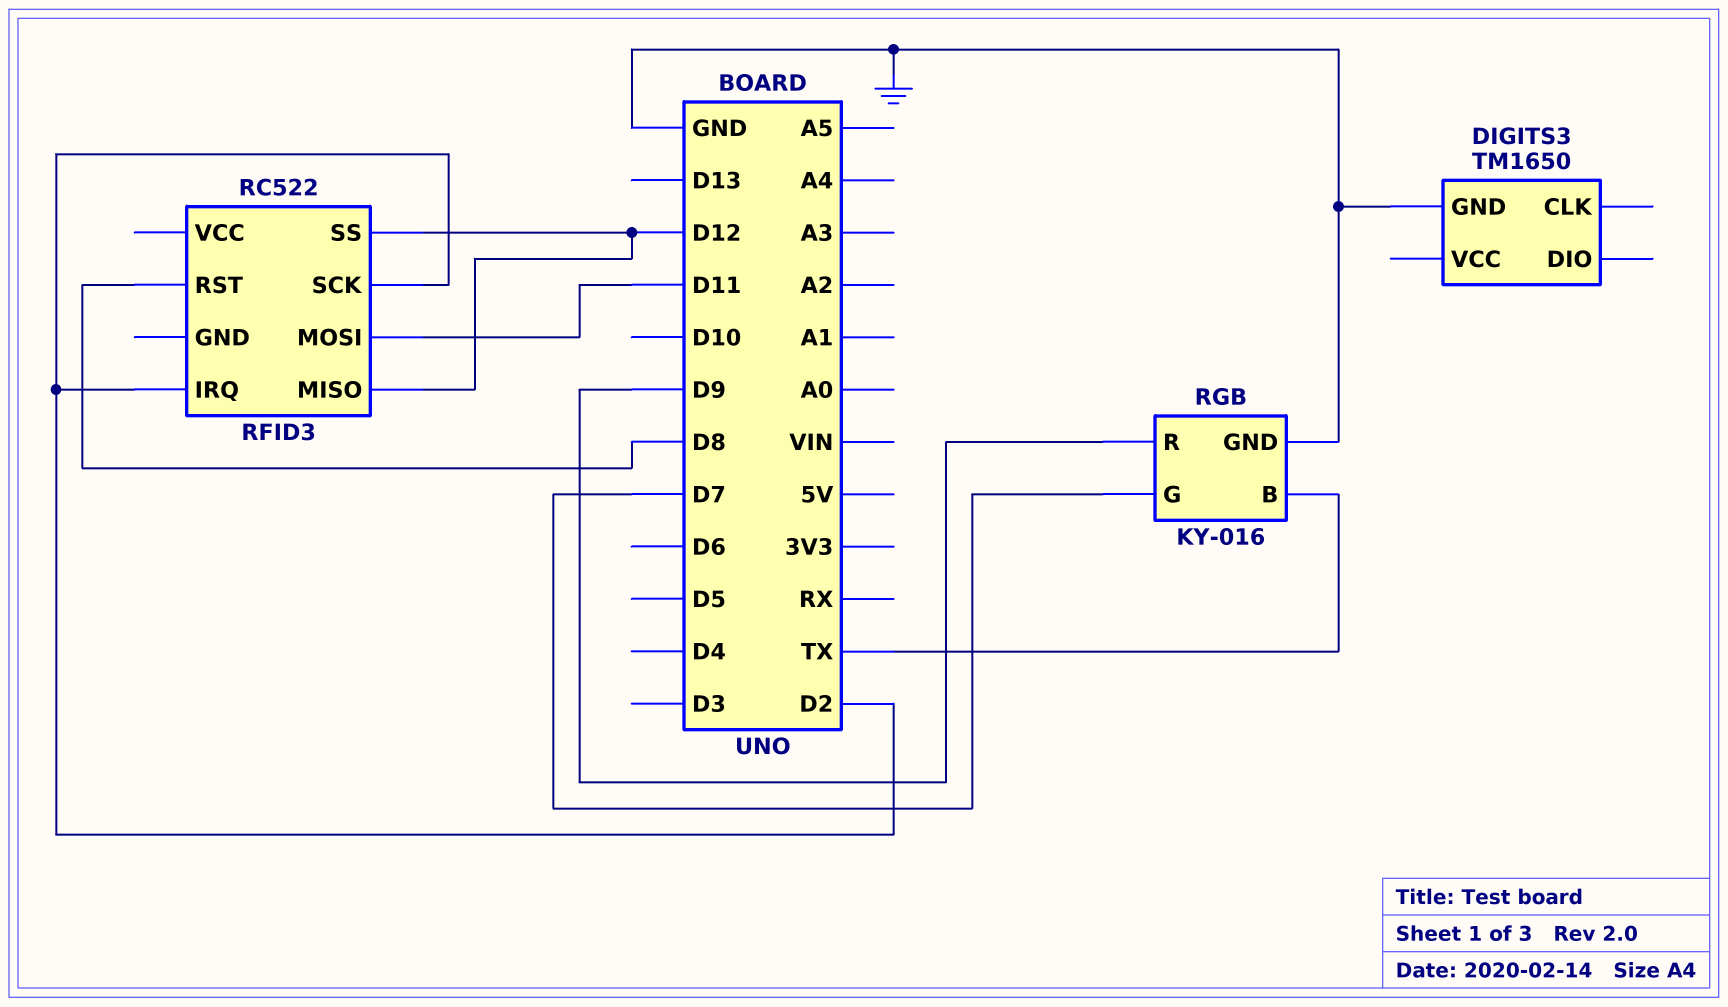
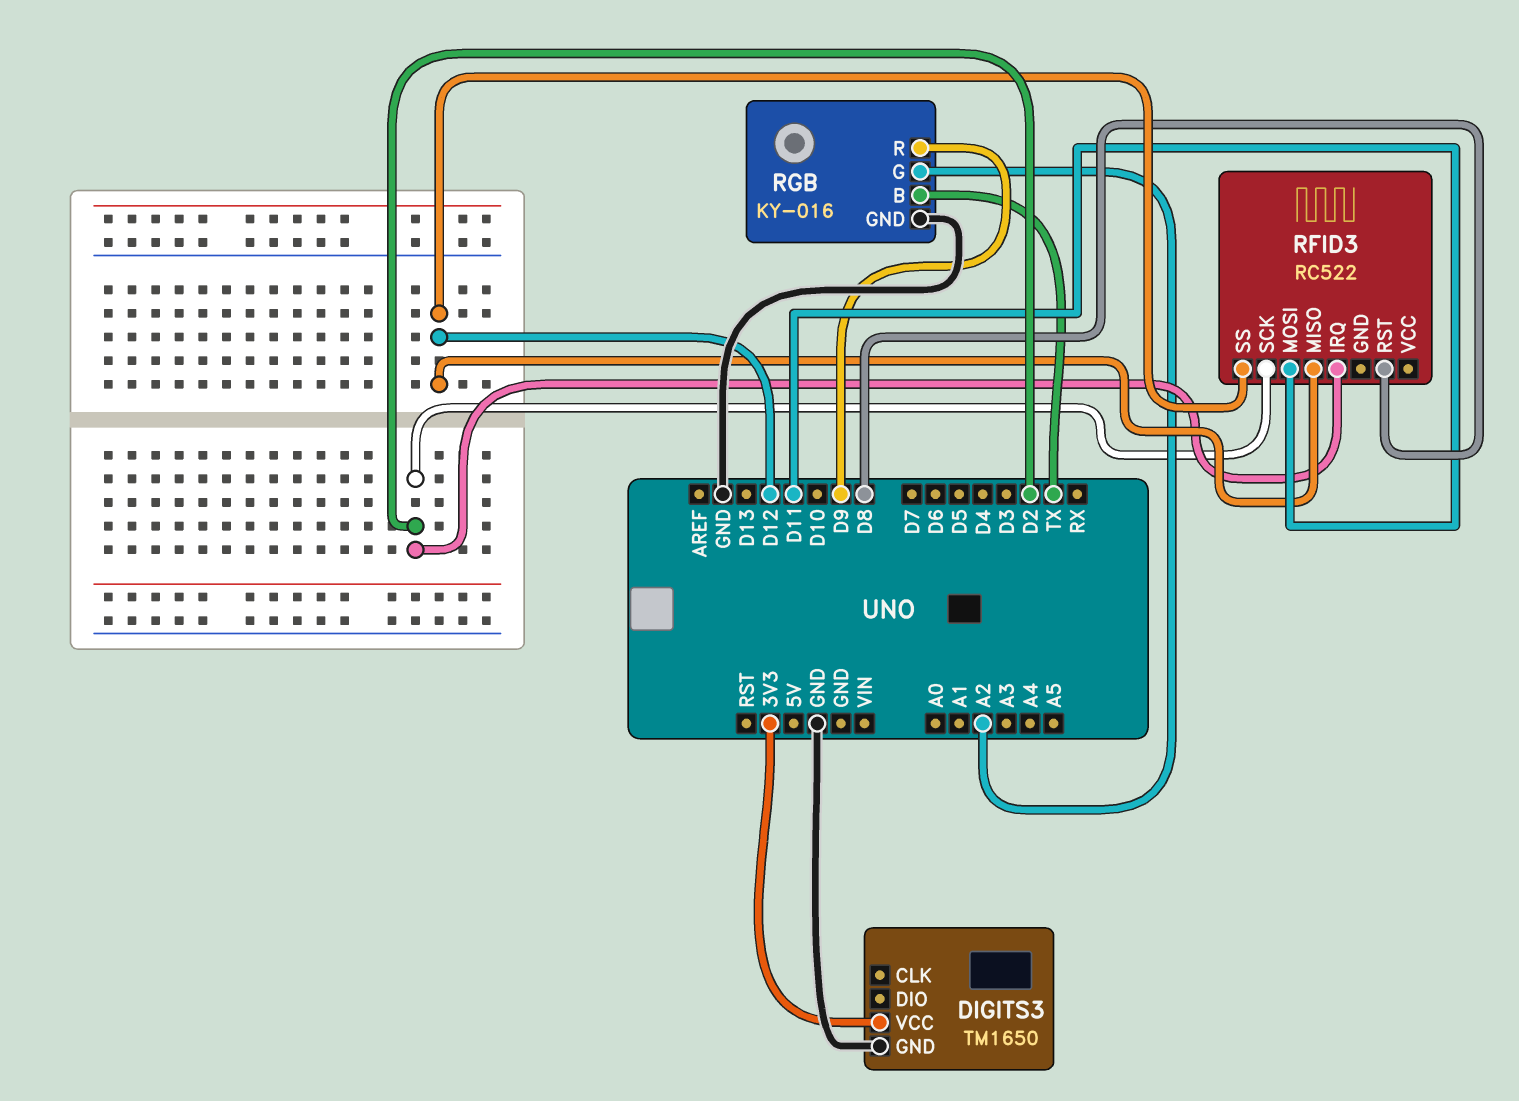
DIGITS3 pin VCC: none -> 3V3
RGB pin G: D7 -> A2

